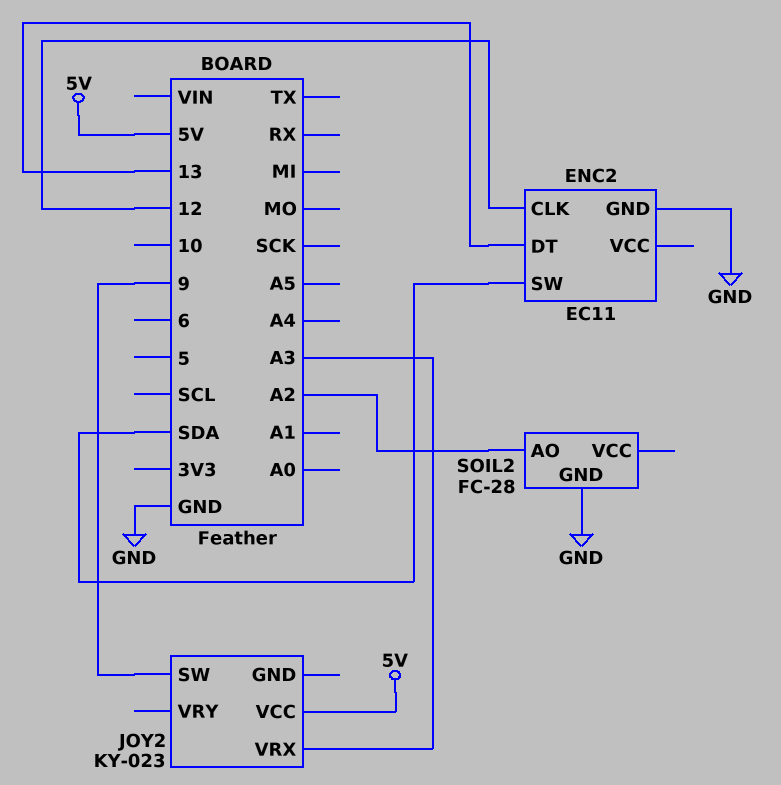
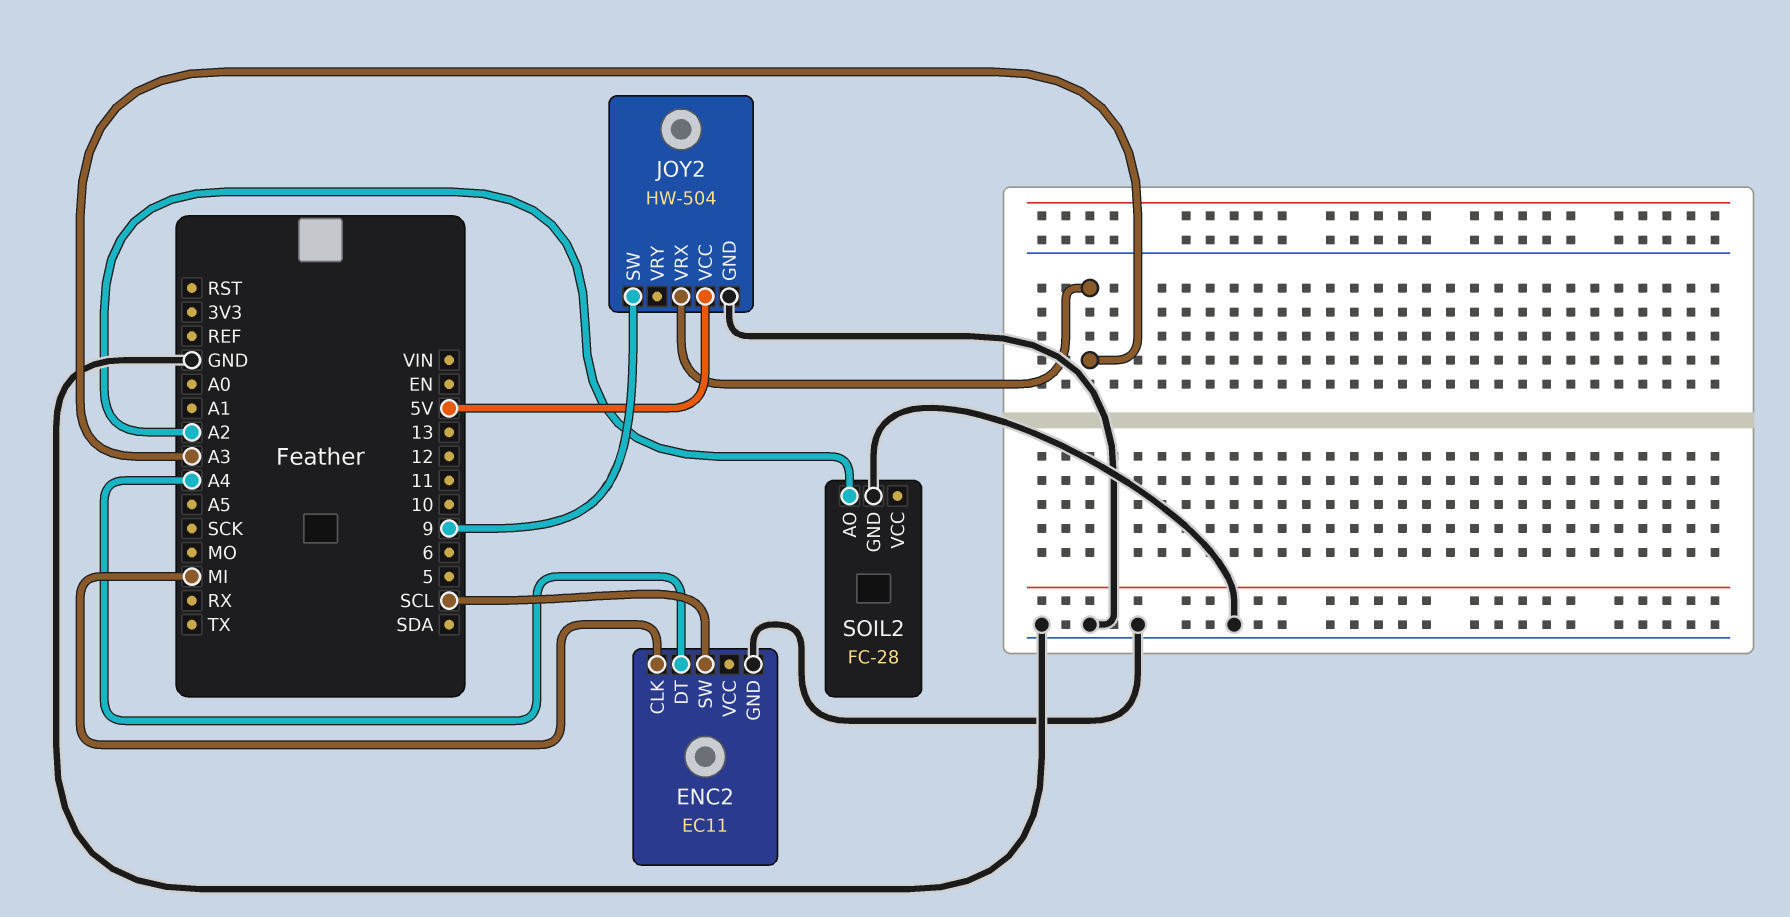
ENC2 pin CLK: 12 -> MI
ENC2 pin DT: 13 -> A4
ENC2 pin SW: SDA -> SCL
JOY2: KY-023 -> HW-504
JOY2 pin GND: none -> GND

